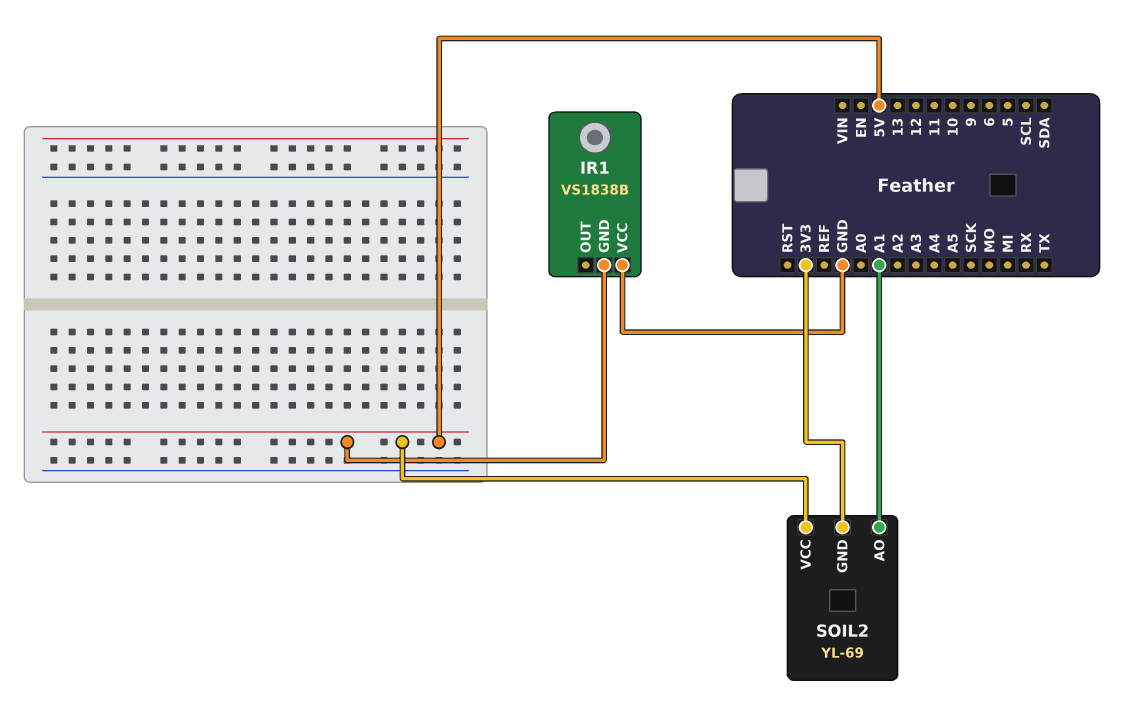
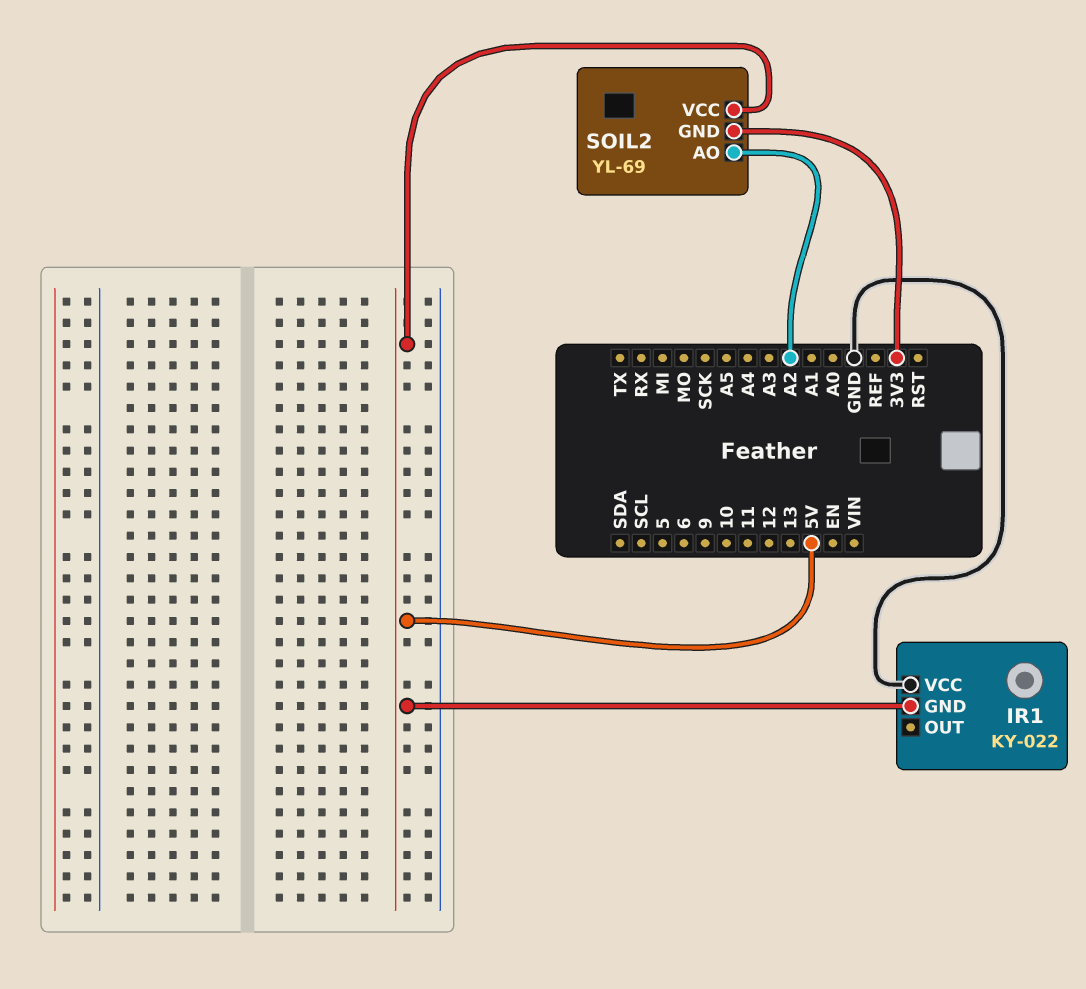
IR1: VS1838B -> KY-022
SOIL2 pin AO: A1 -> A2

